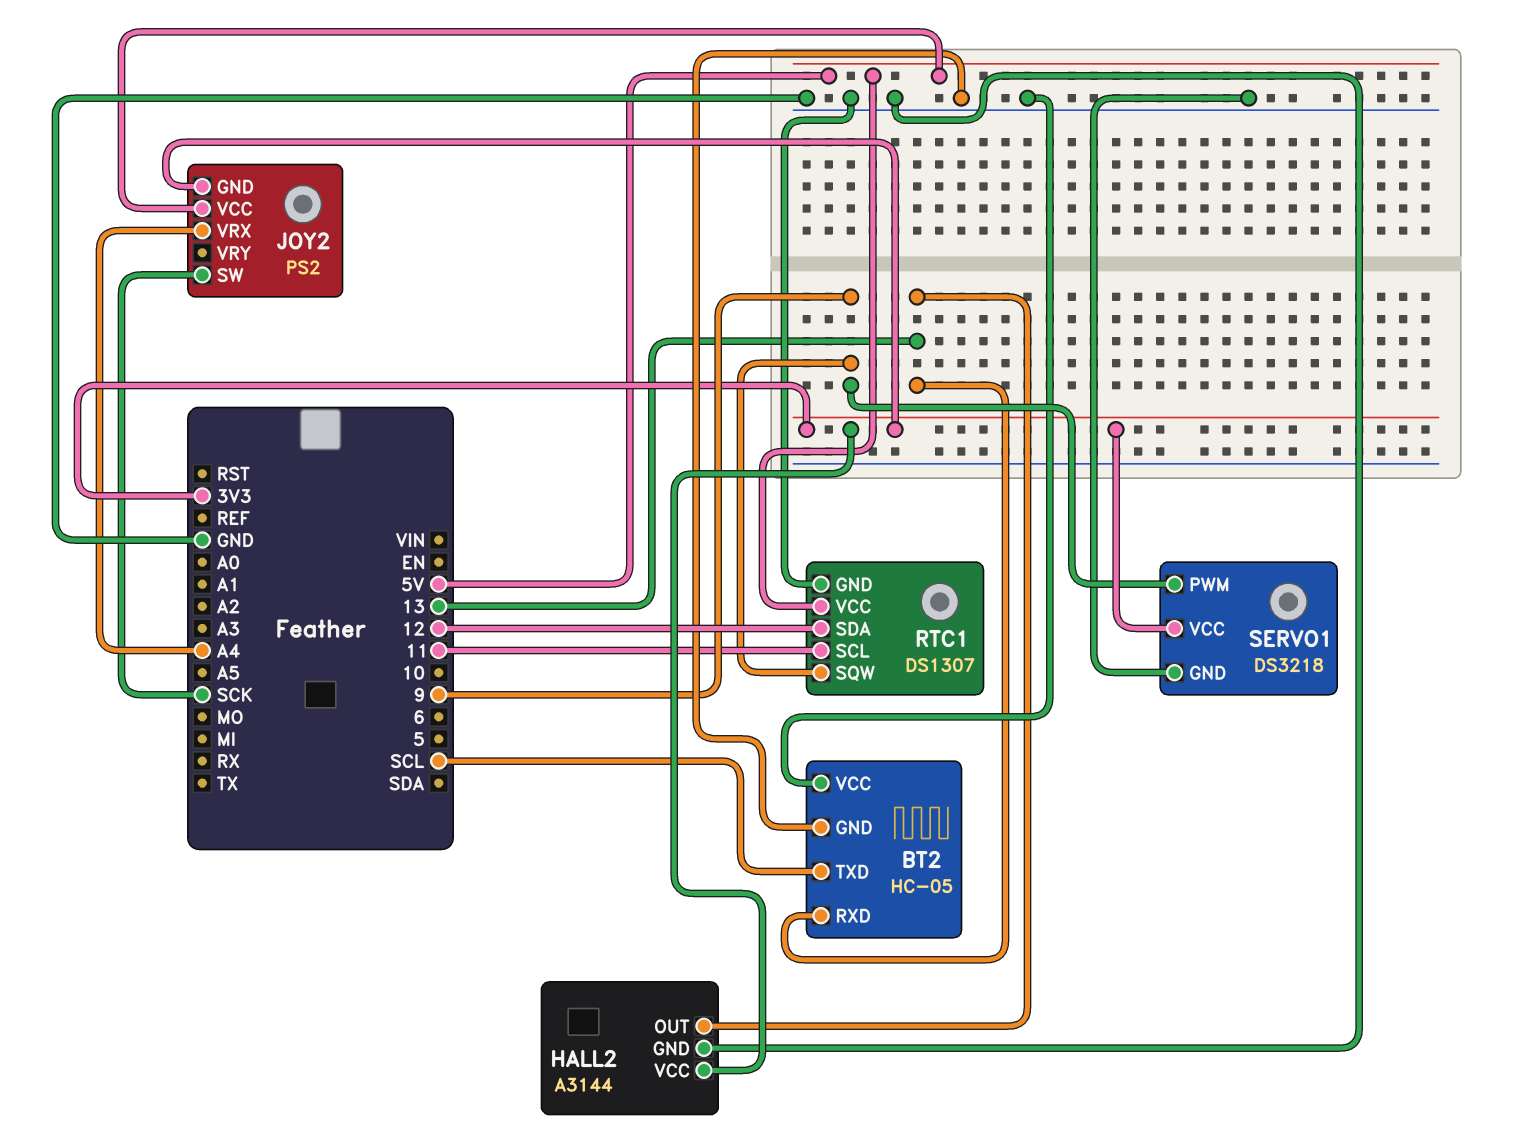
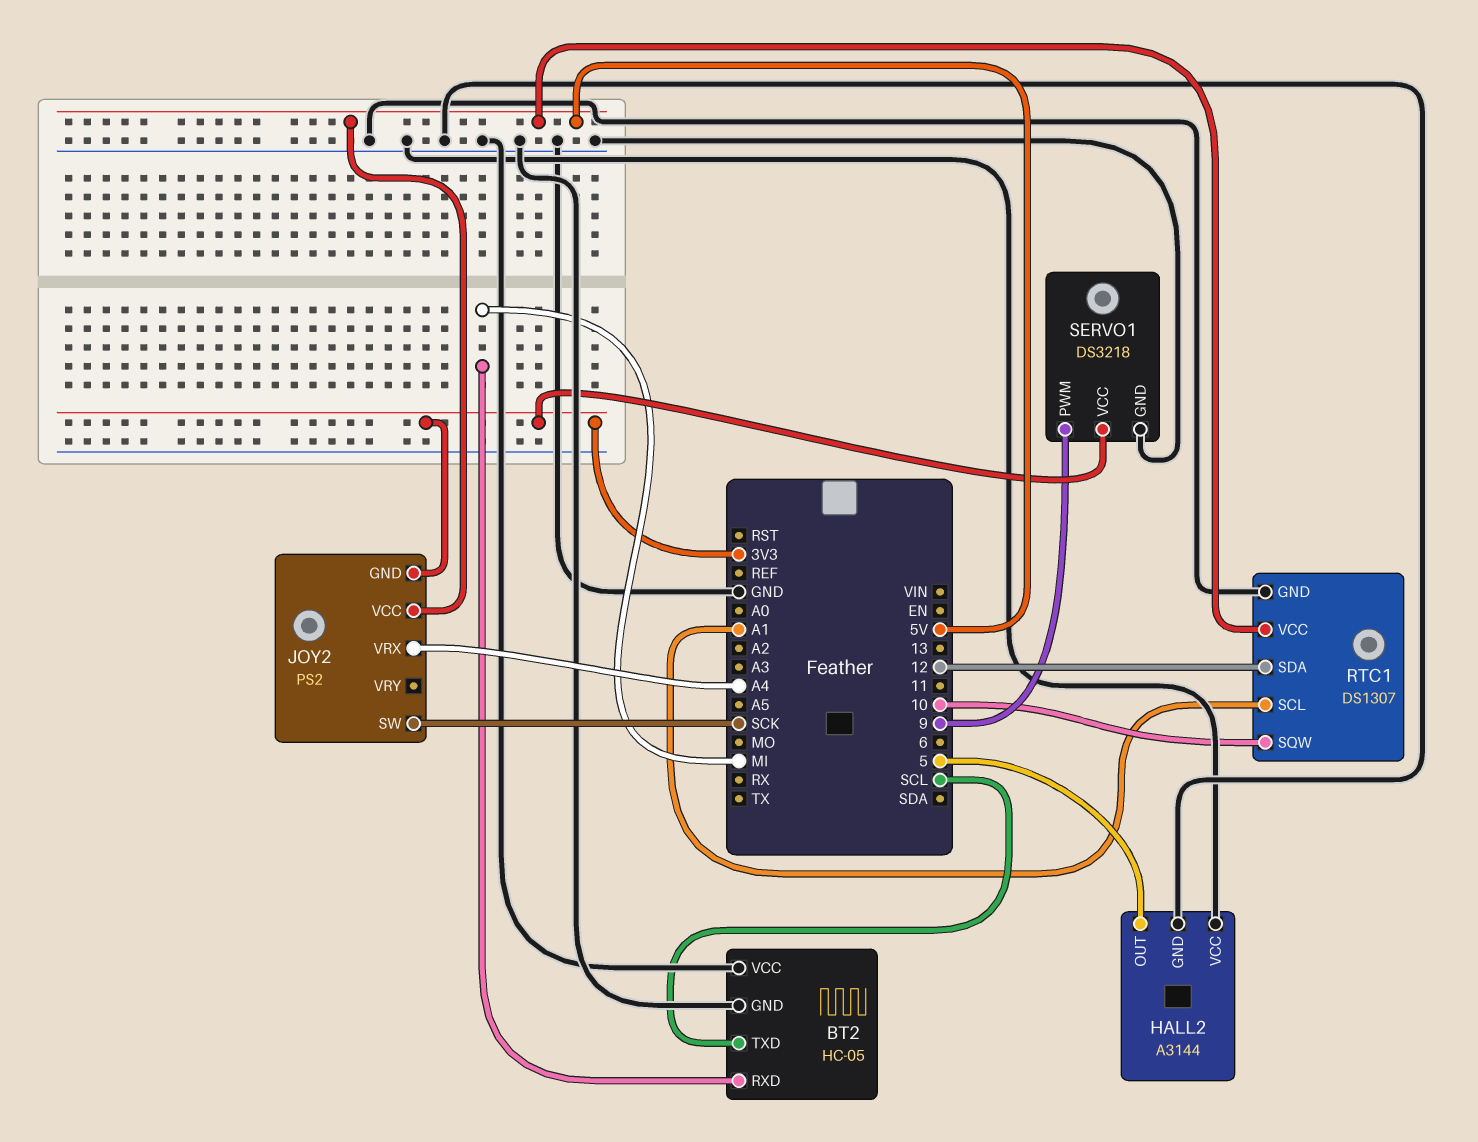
BT2 pin RXD: 13 -> MI
HALL2 pin OUT: 13 -> 5
HALL2 pin VCC: 3V3 -> GND
RTC1 pin SCL: 11 -> A1
RTC1 pin SQW: 9 -> 10

